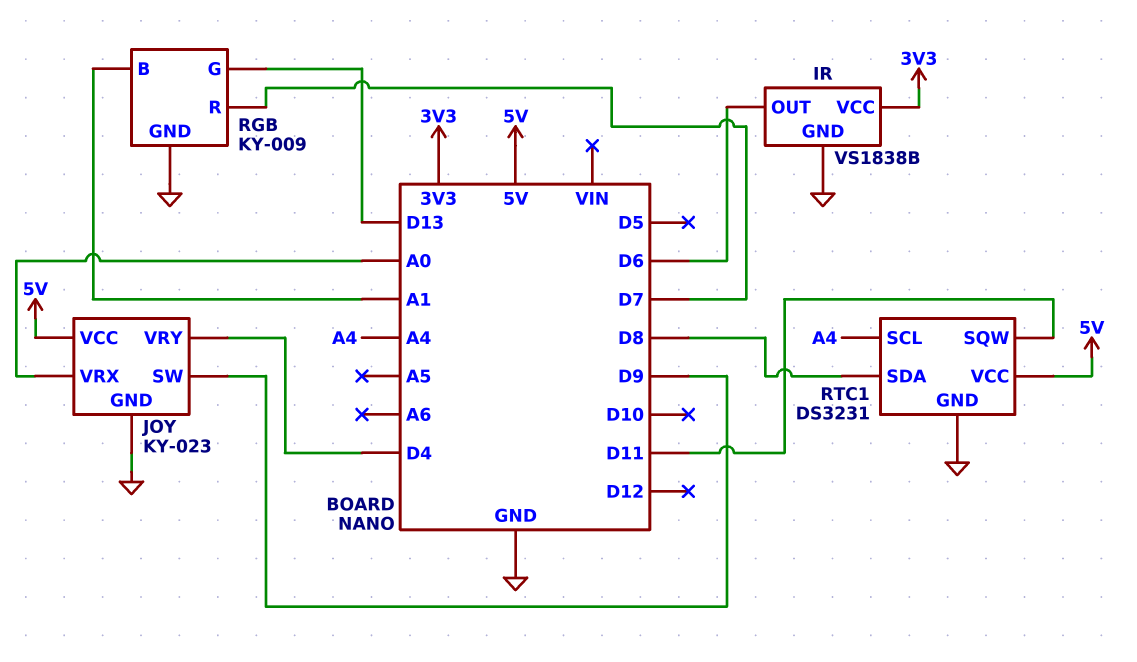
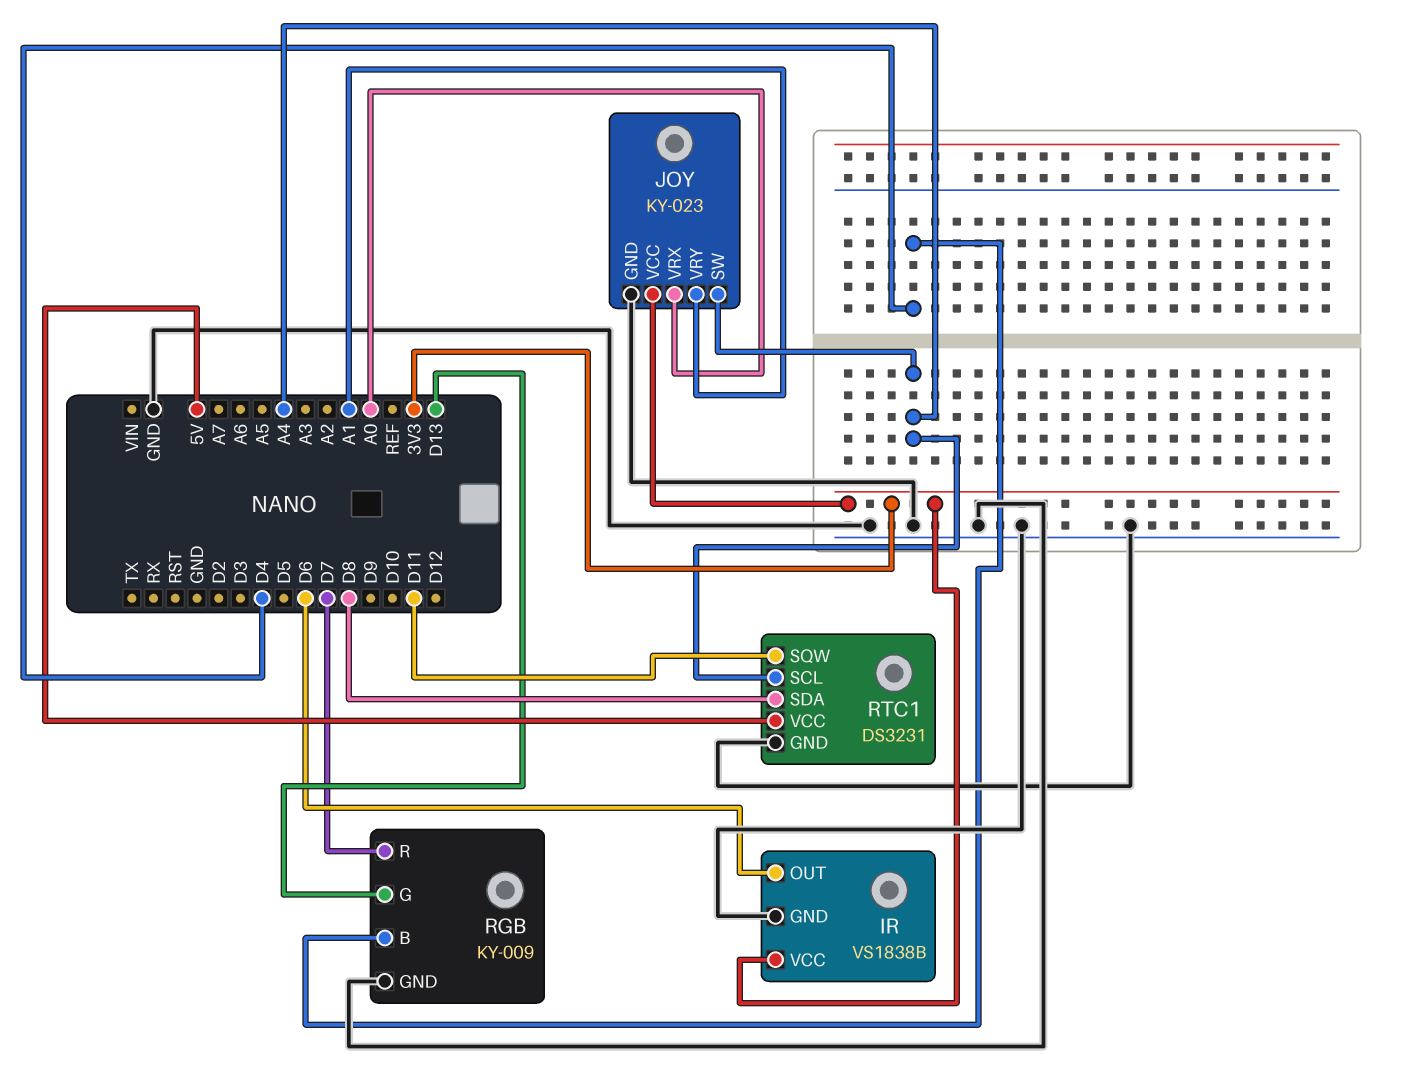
JOY pin SW: D9 -> A4
JOY pin VCC: 5V -> 3V3
JOY pin VRY: D4 -> A1
RGB pin B: A1 -> D4

